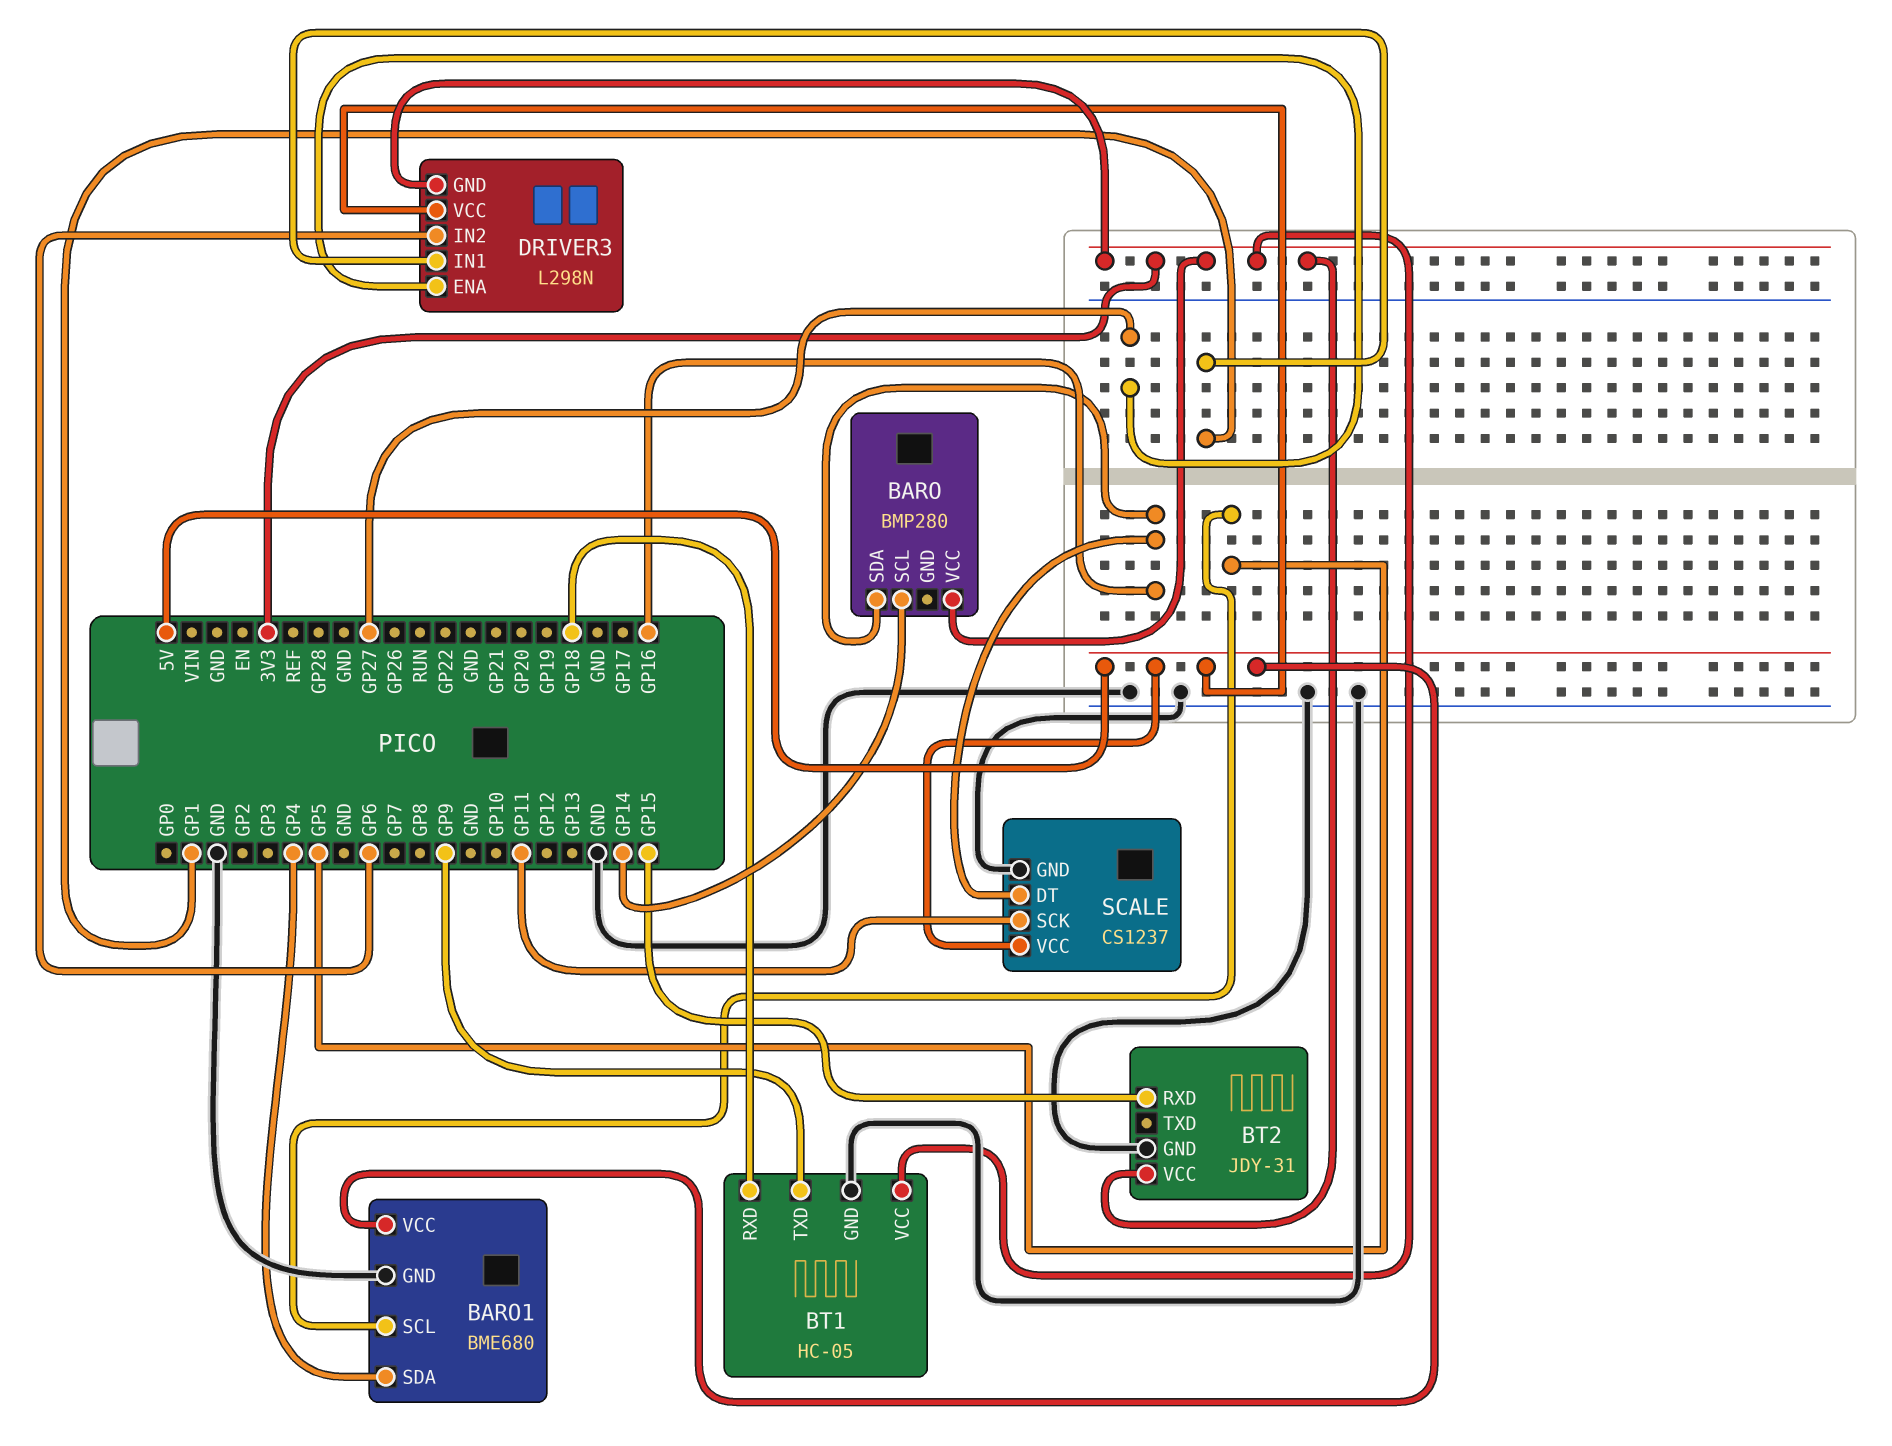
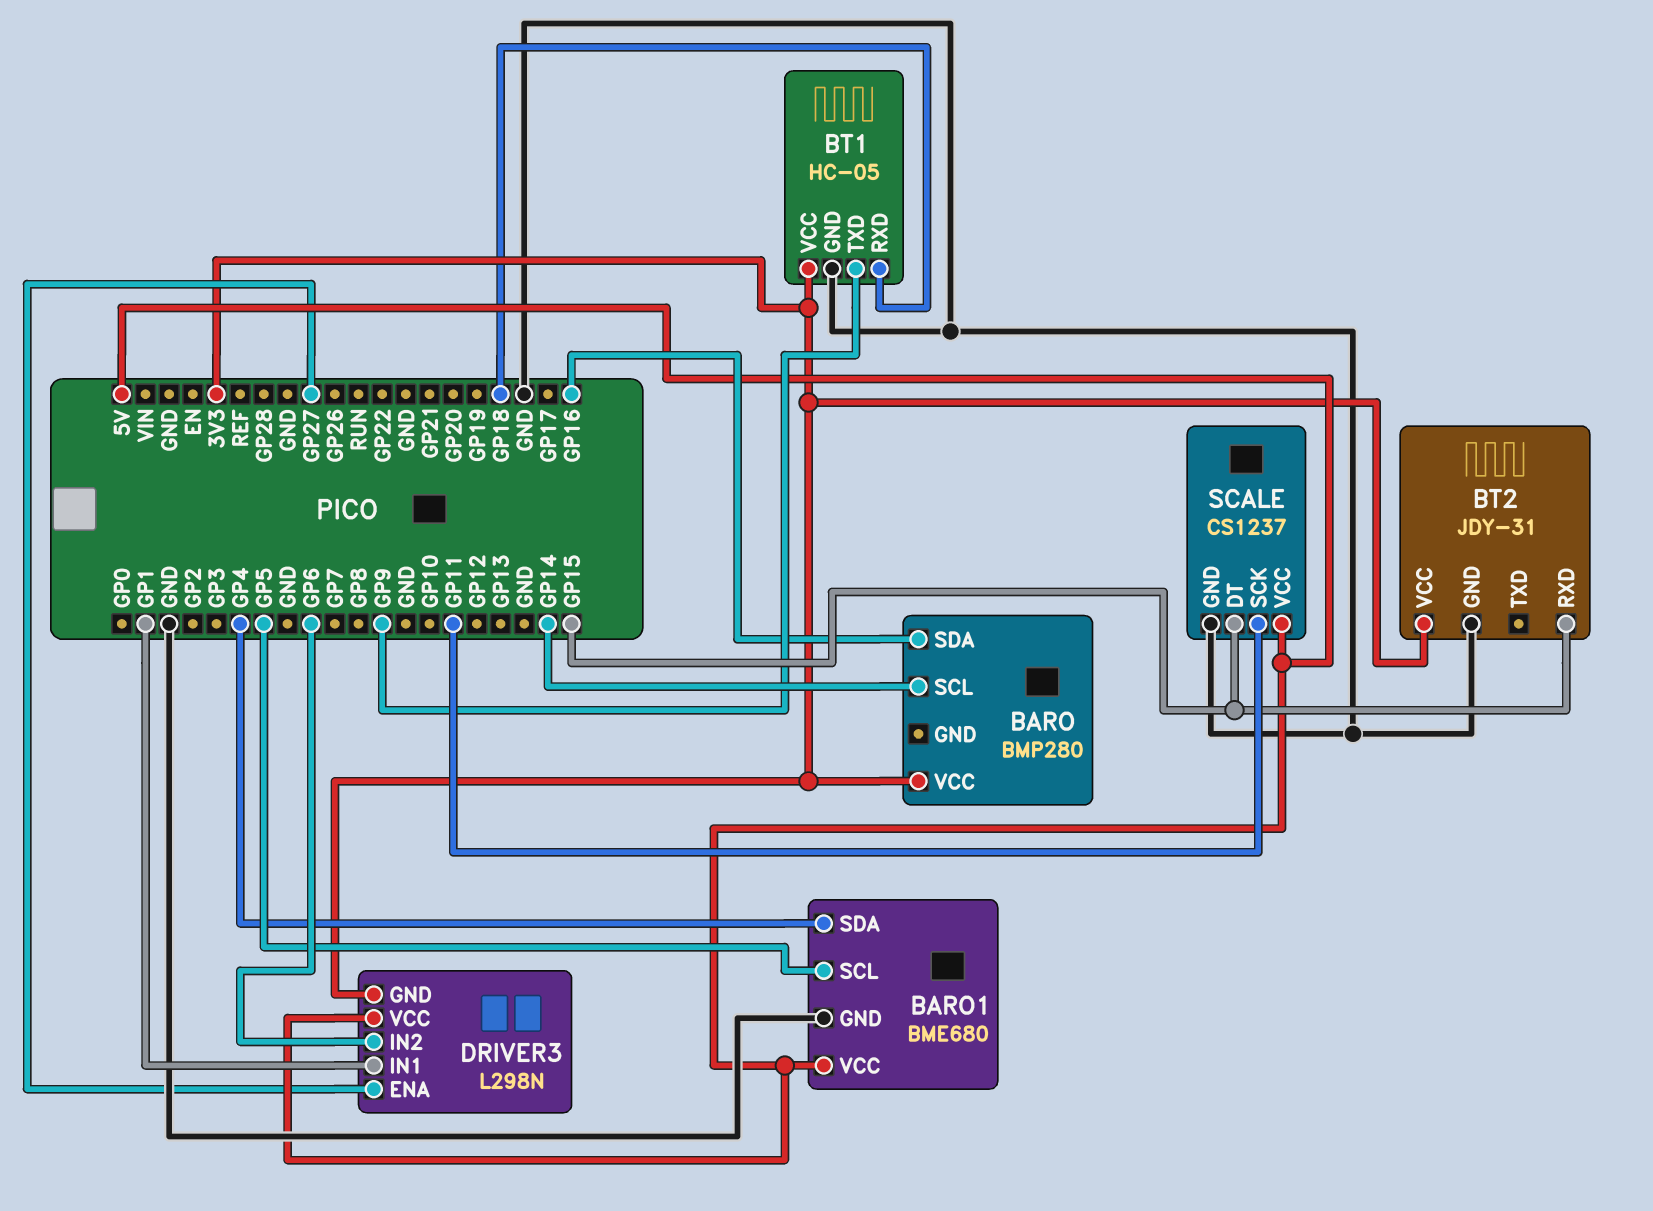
SCALE pin DT: GP16 -> GP15

